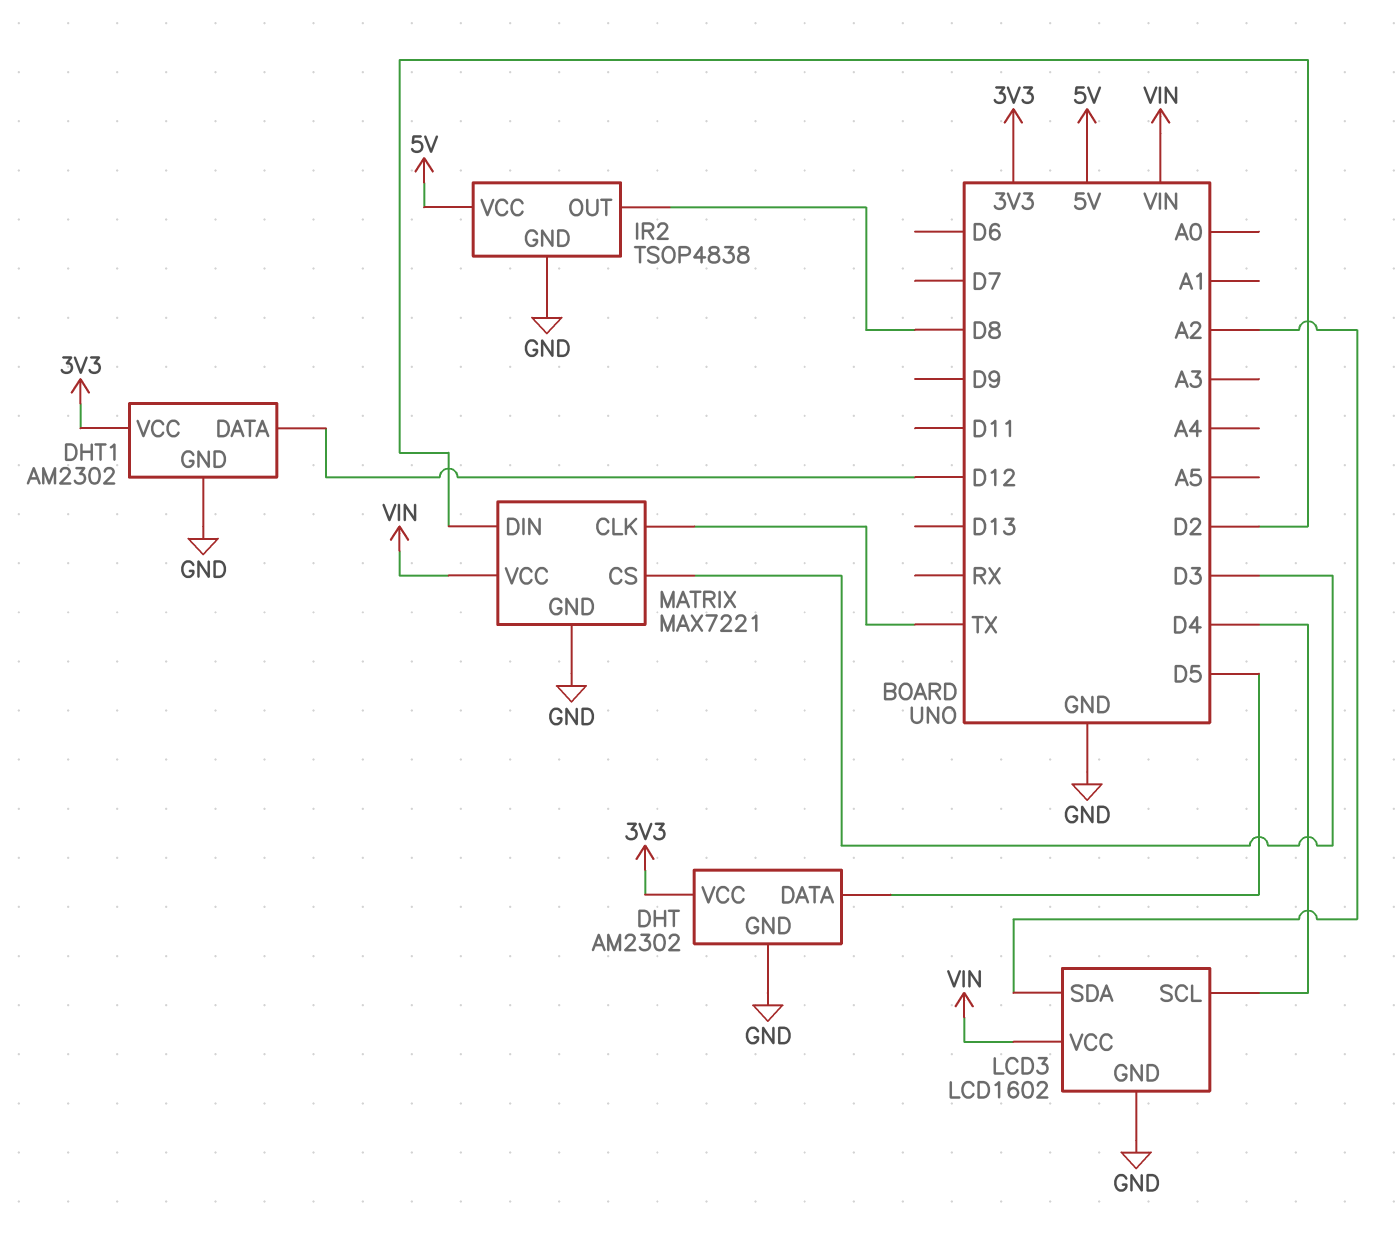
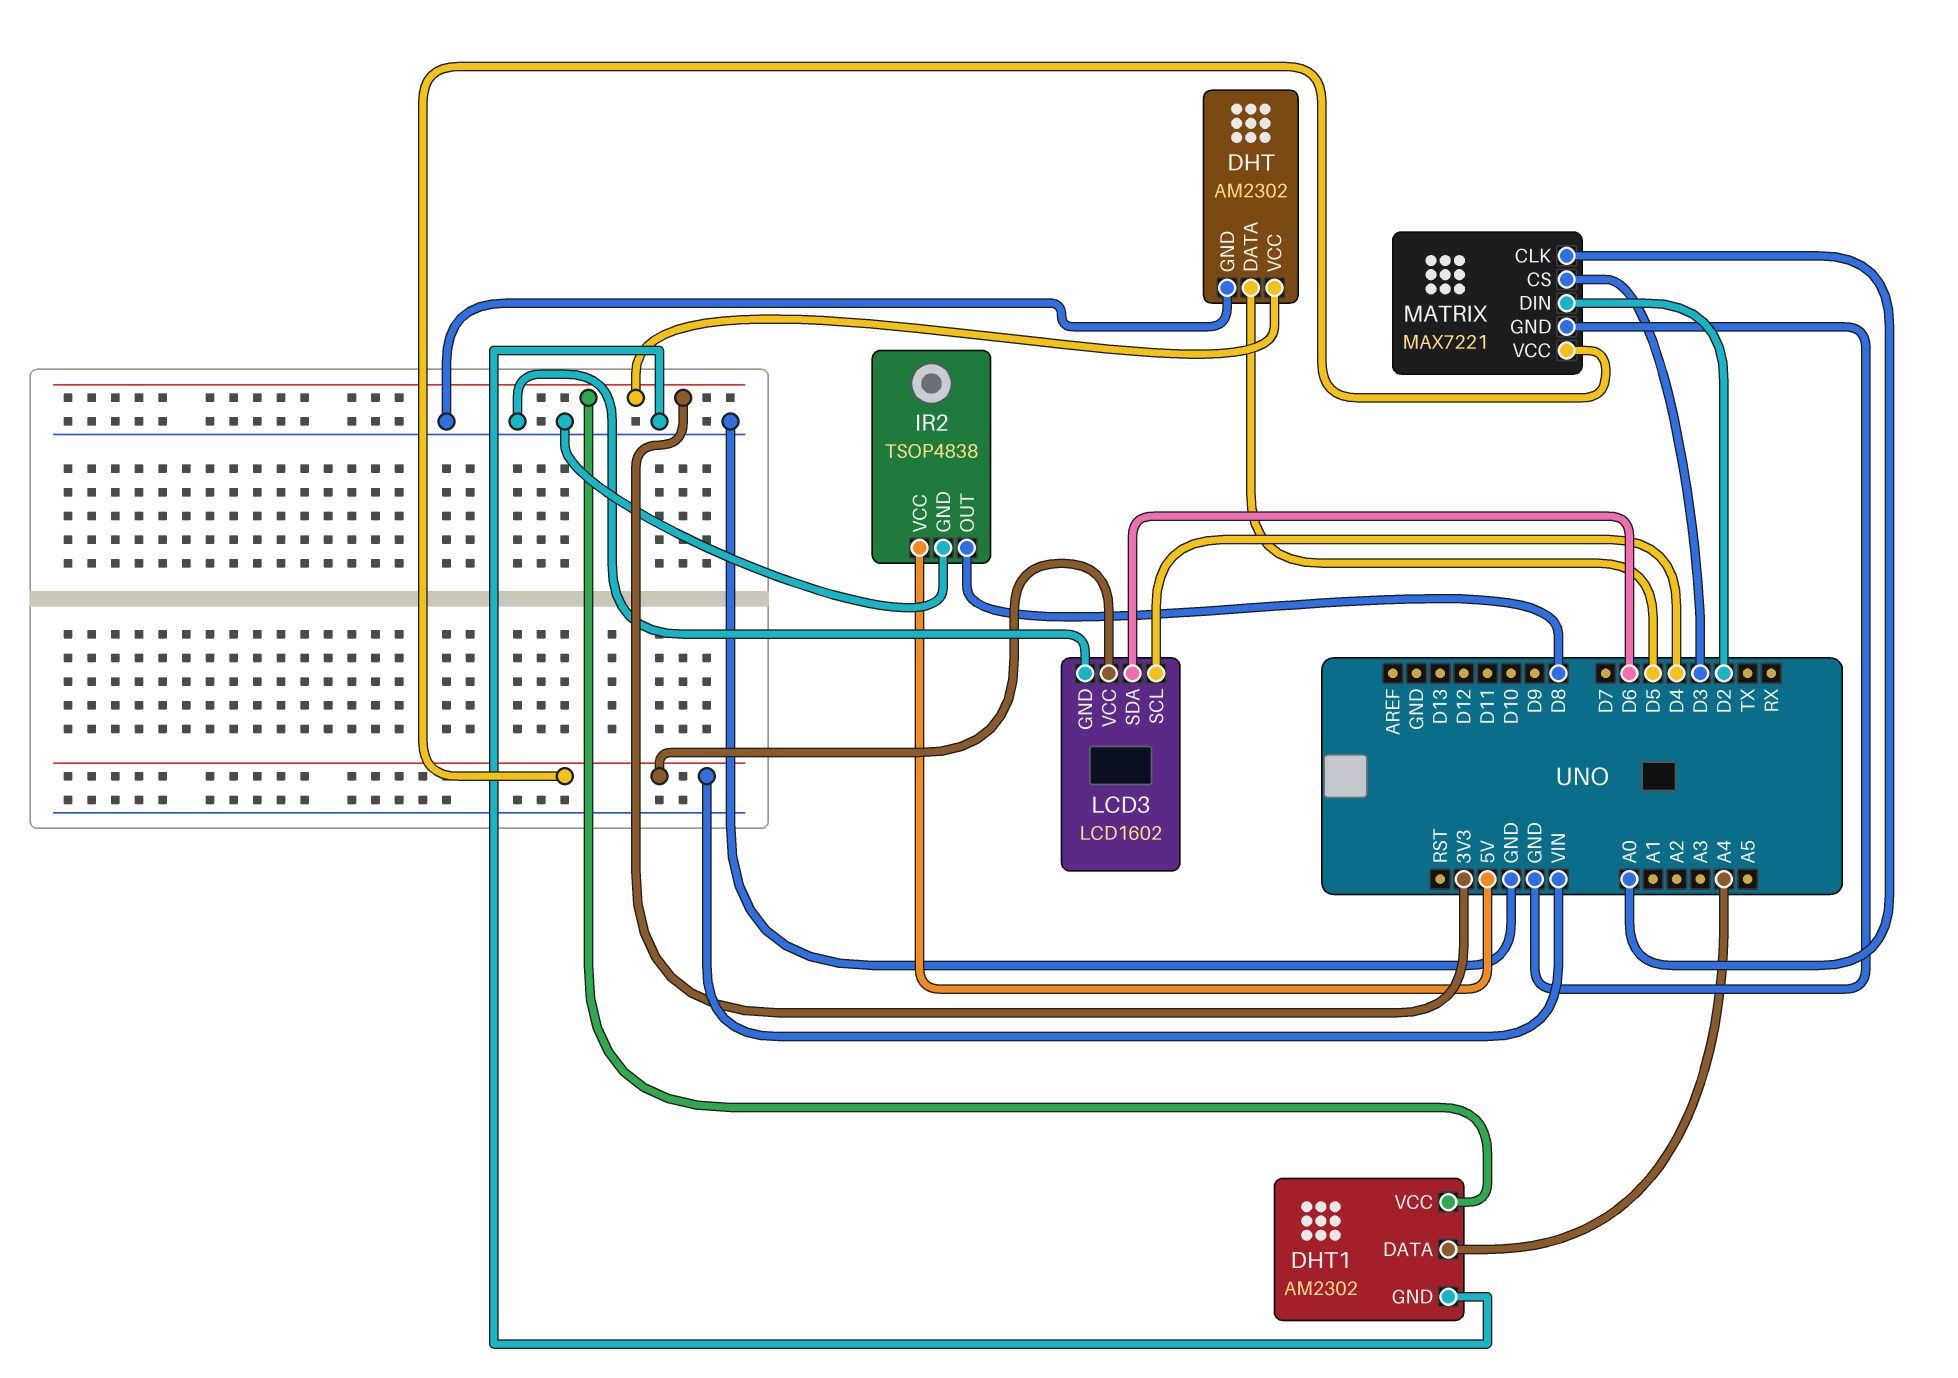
DHT1 pin DATA: D12 -> A4
LCD3 pin SDA: A2 -> D6
MATRIX pin CLK: TX -> A0

